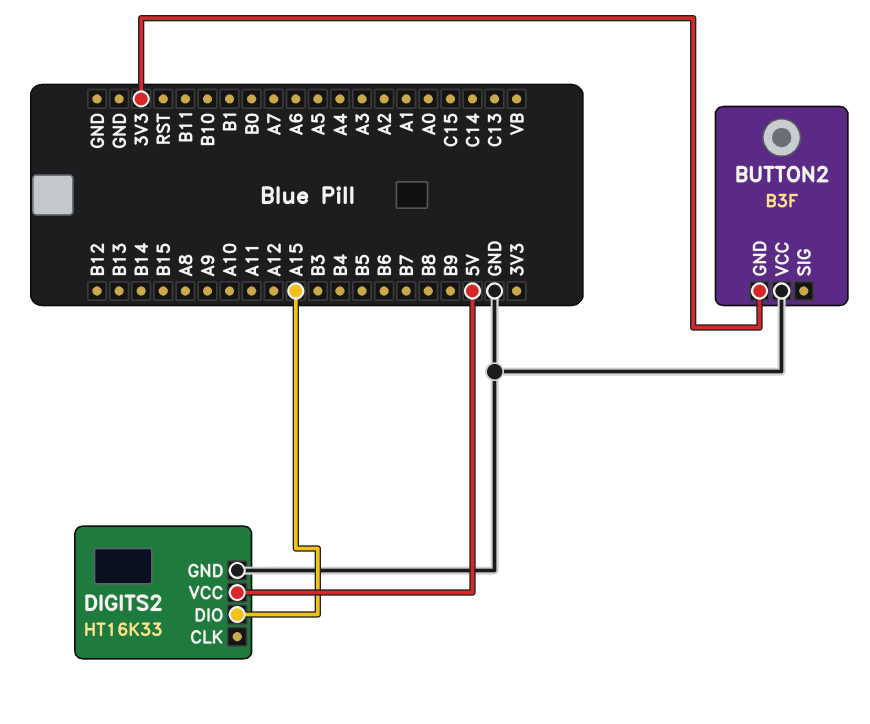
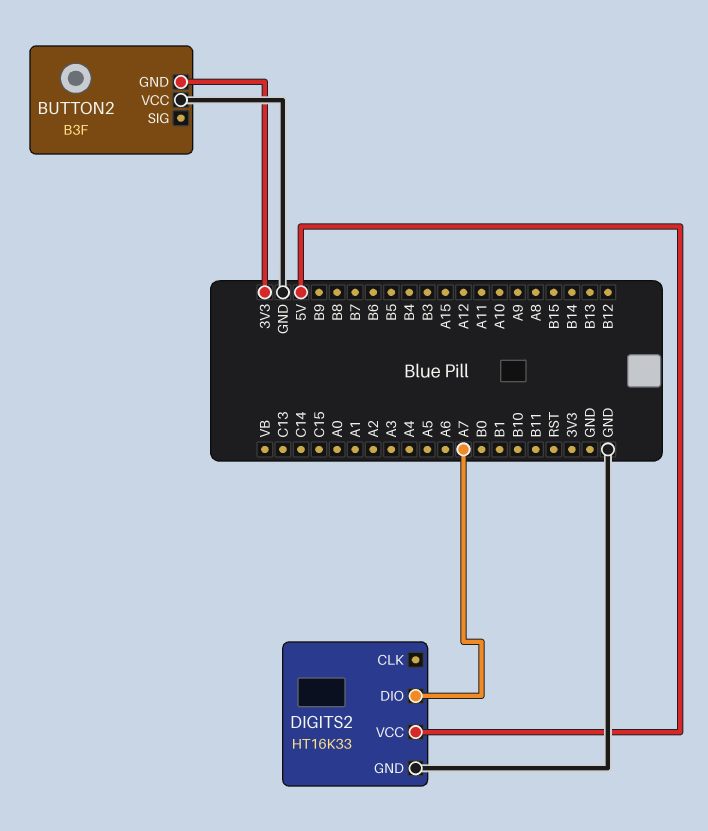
DIGITS2 pin DIO: A15 -> A7

